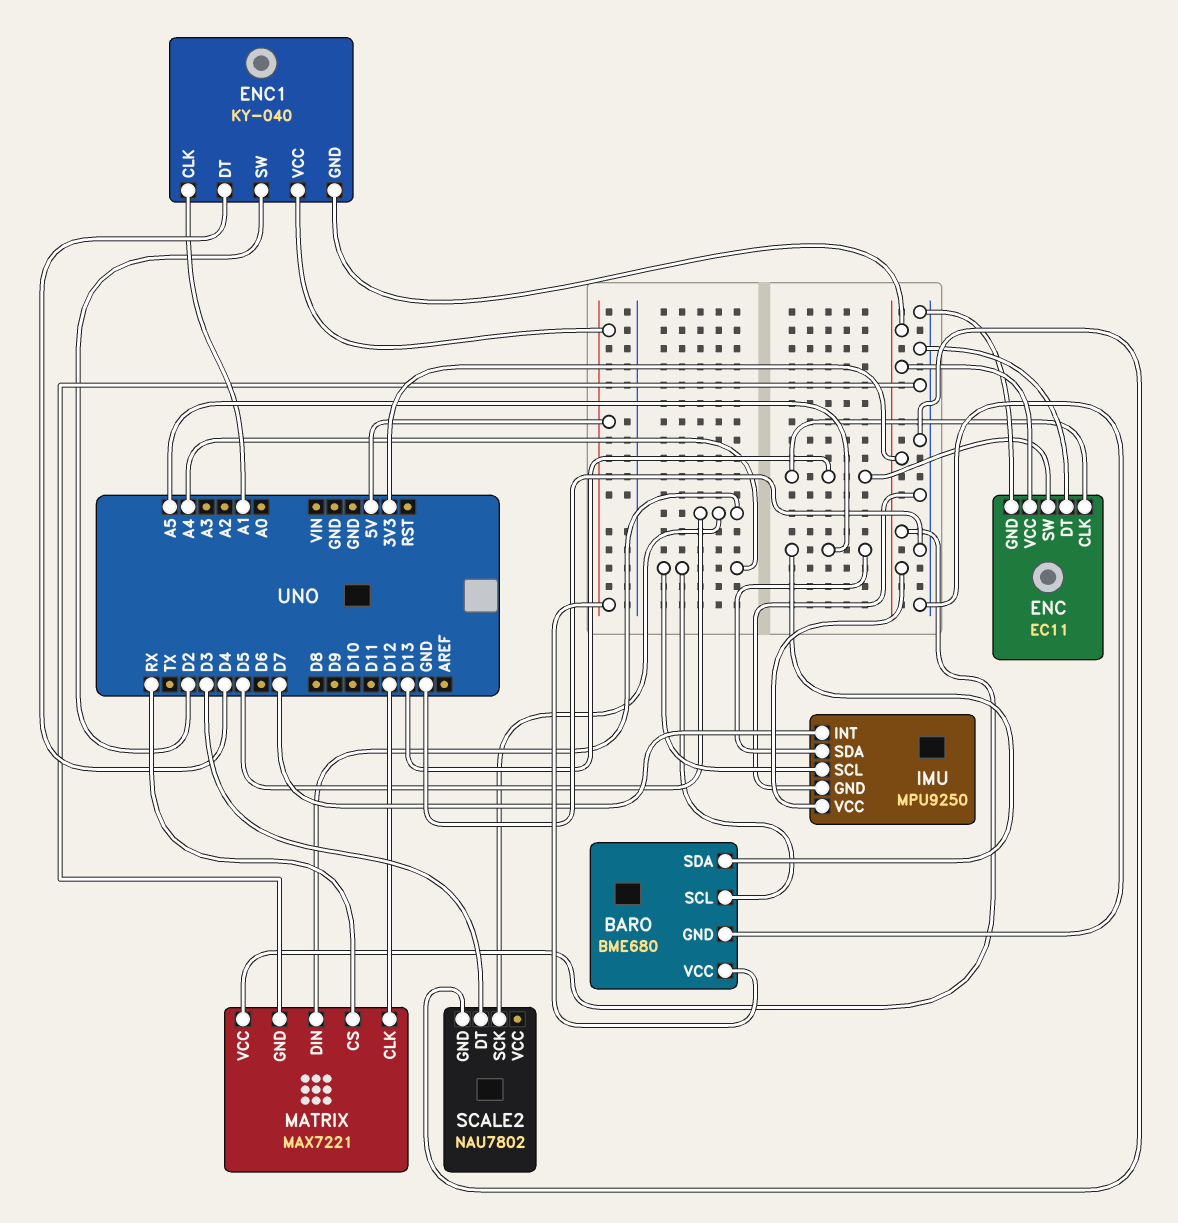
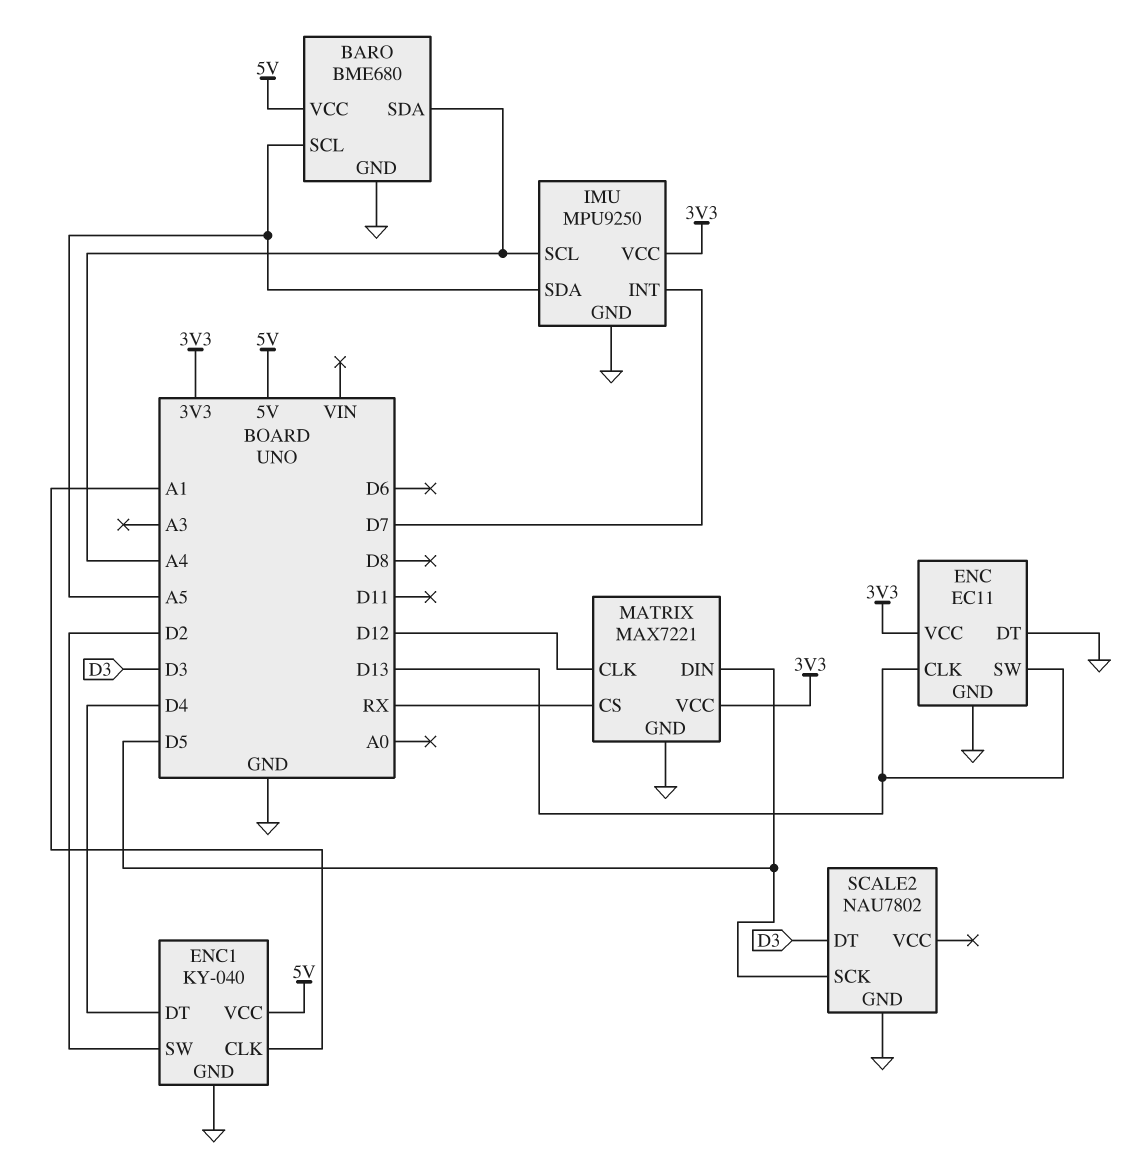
BARO pin SCL: A4 -> A5
BARO pin SDA: A5 -> A4
ENC1 pin GND: 3V3 -> GND

